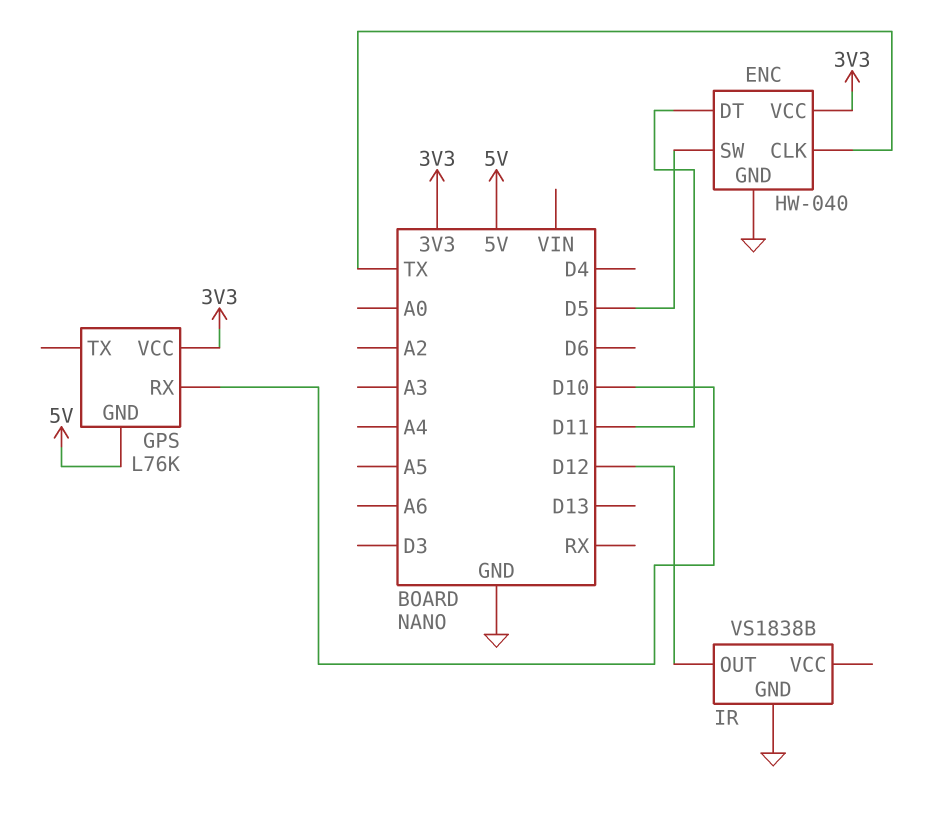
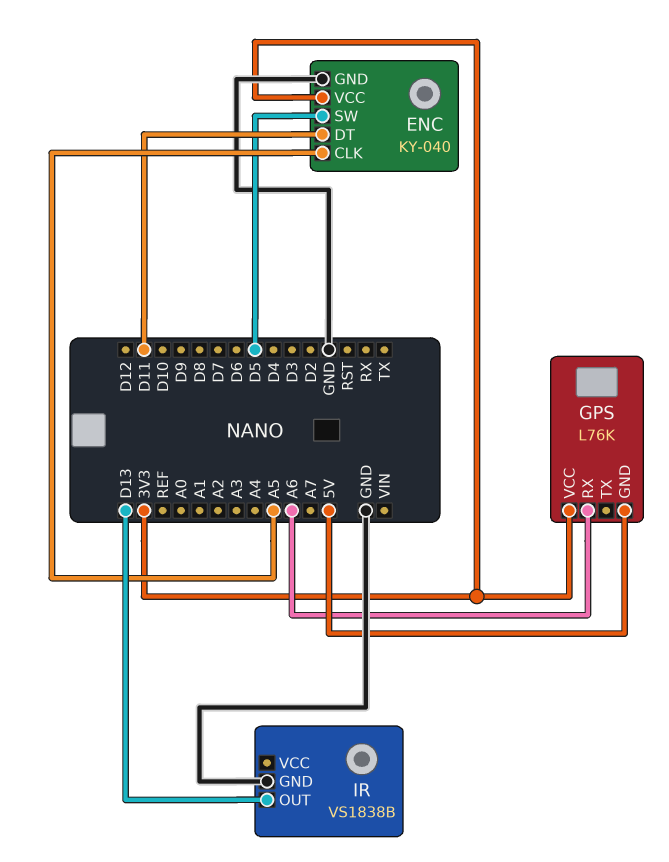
ENC: HW-040 -> KY-040
ENC pin CLK: TX -> A5
GPS pin RX: D10 -> A6
IR pin OUT: D12 -> D13

